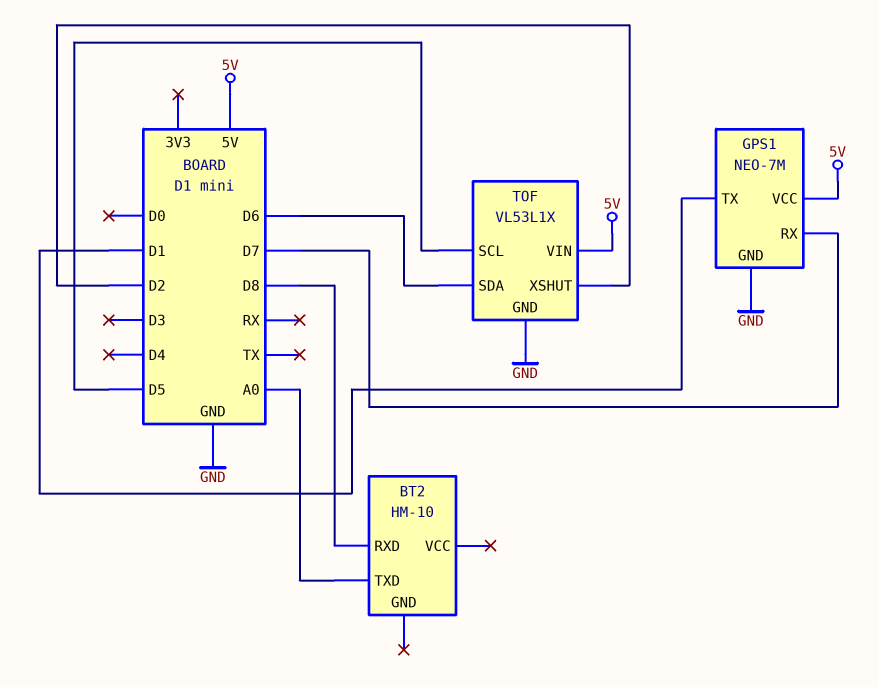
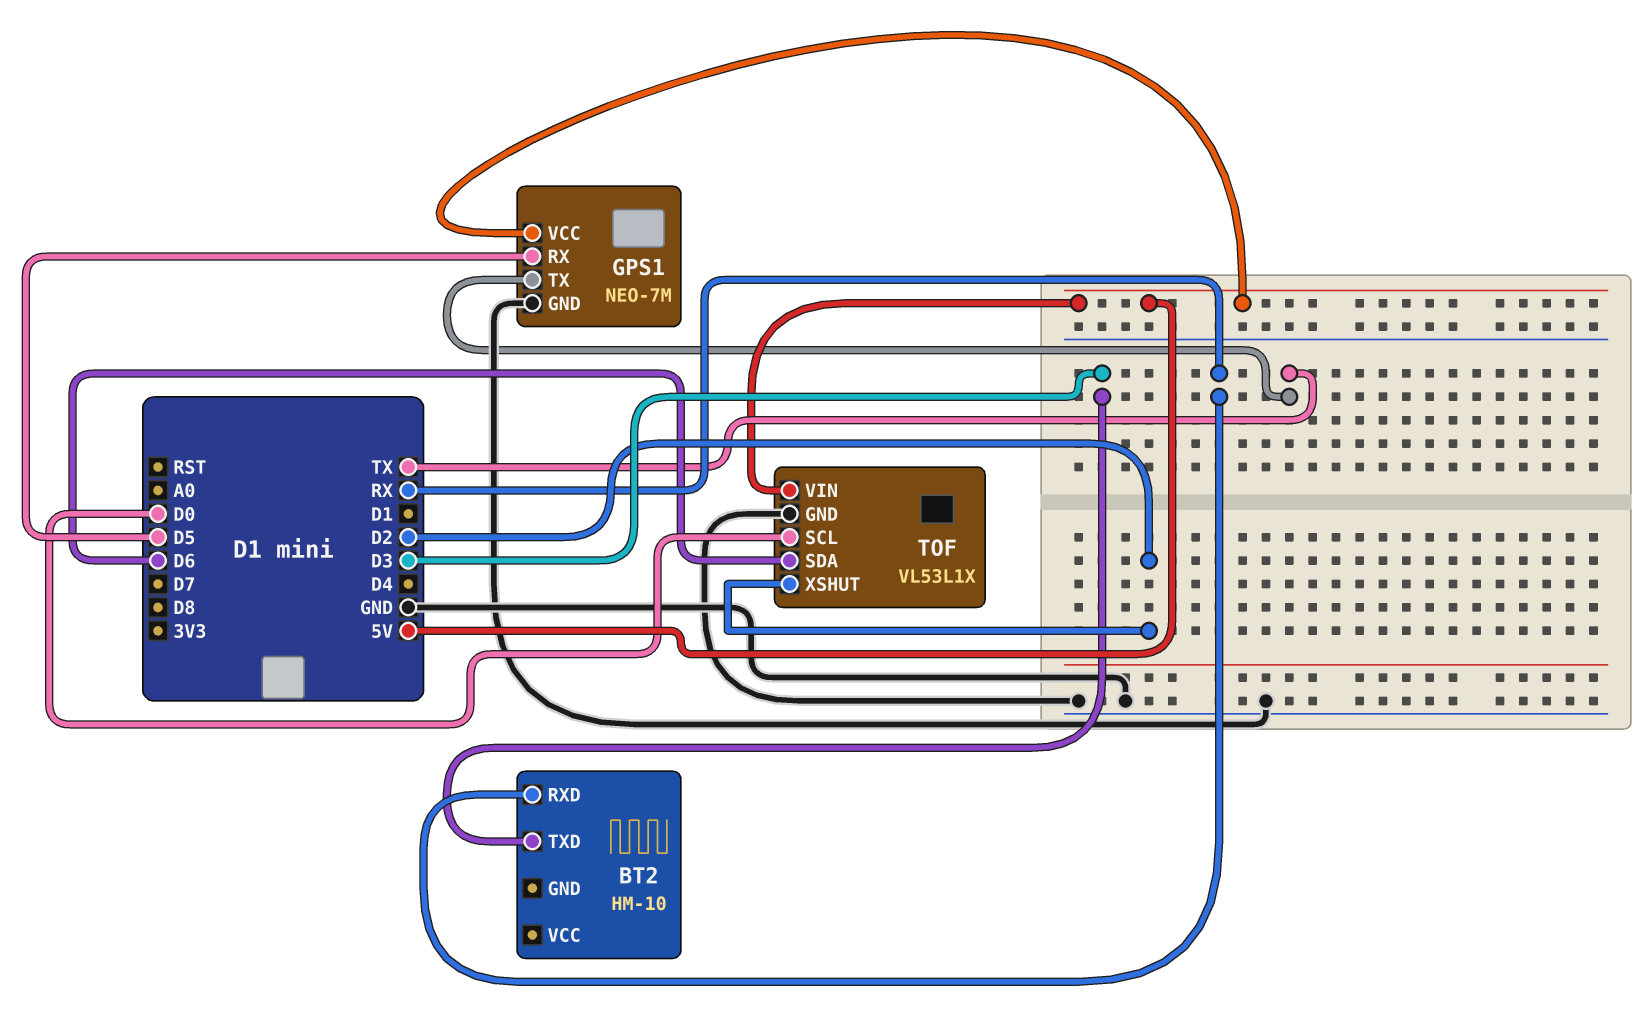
BT2 pin RXD: D8 -> RX
BT2 pin TXD: A0 -> D3
GPS1 pin RX: D7 -> D5
GPS1 pin TX: D1 -> TX
TOF pin SCL: D5 -> D0

